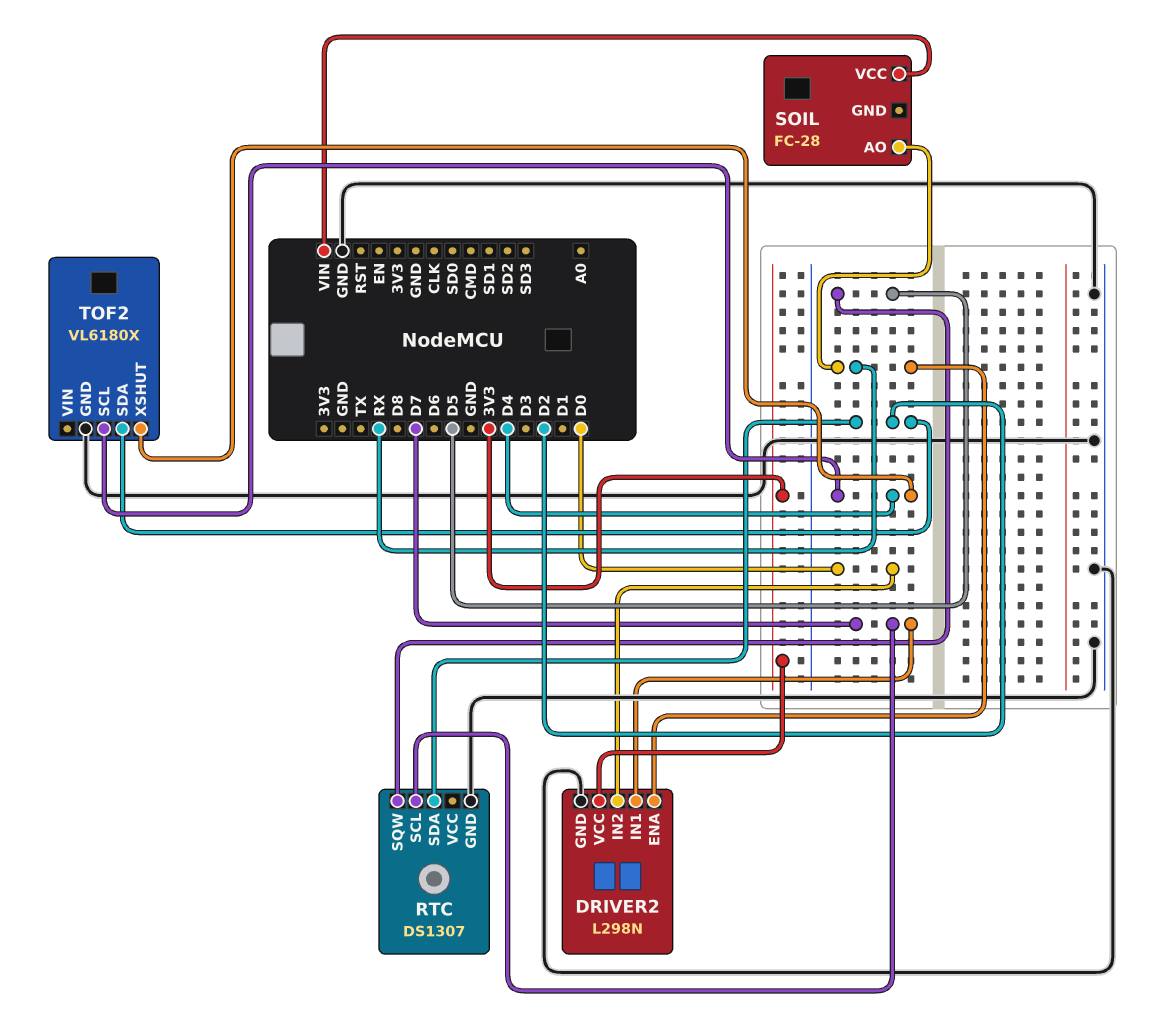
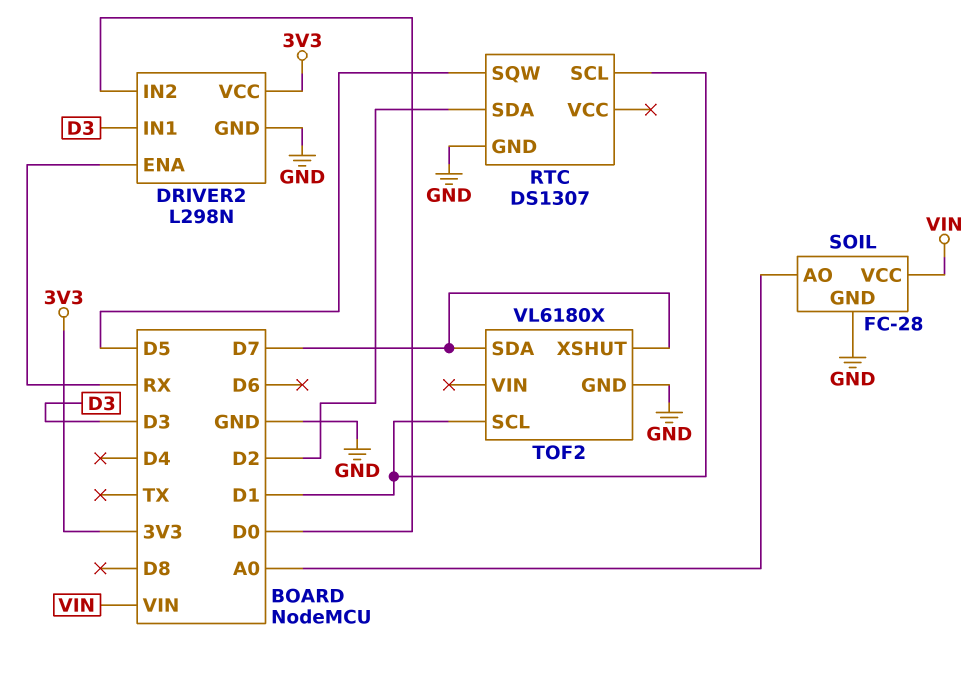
DRIVER2 pin IN1: D7 -> D3
RTC pin SCL: D7 -> D1
SOIL pin AO: RX -> A0
SOIL pin GND: none -> GND
TOF2 pin SCL: D4 -> D1
TOF2 pin SDA: D2 -> D7
TOF2 pin XSHUT: D4 -> D7

